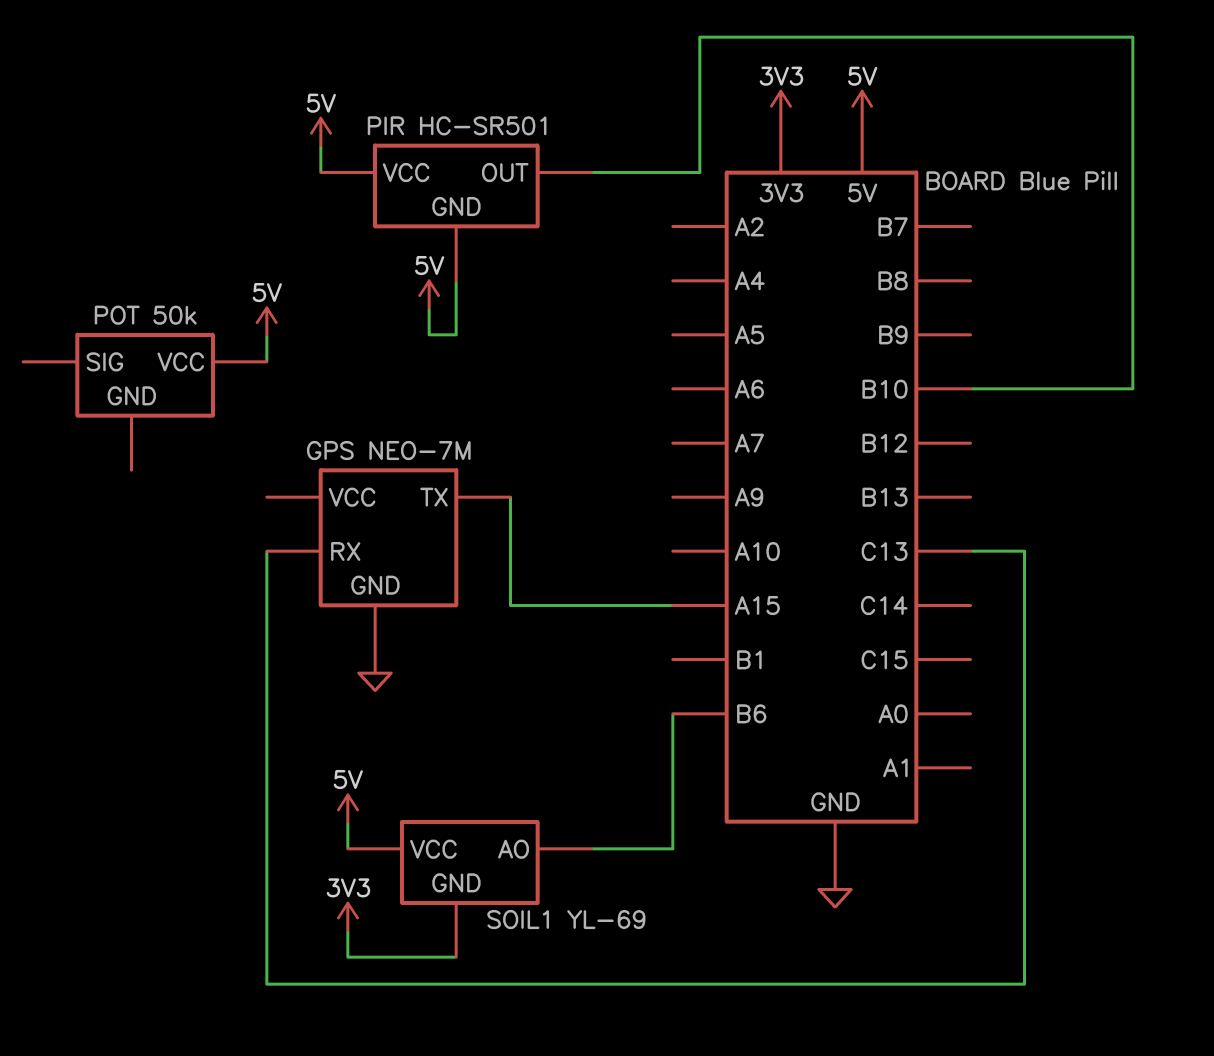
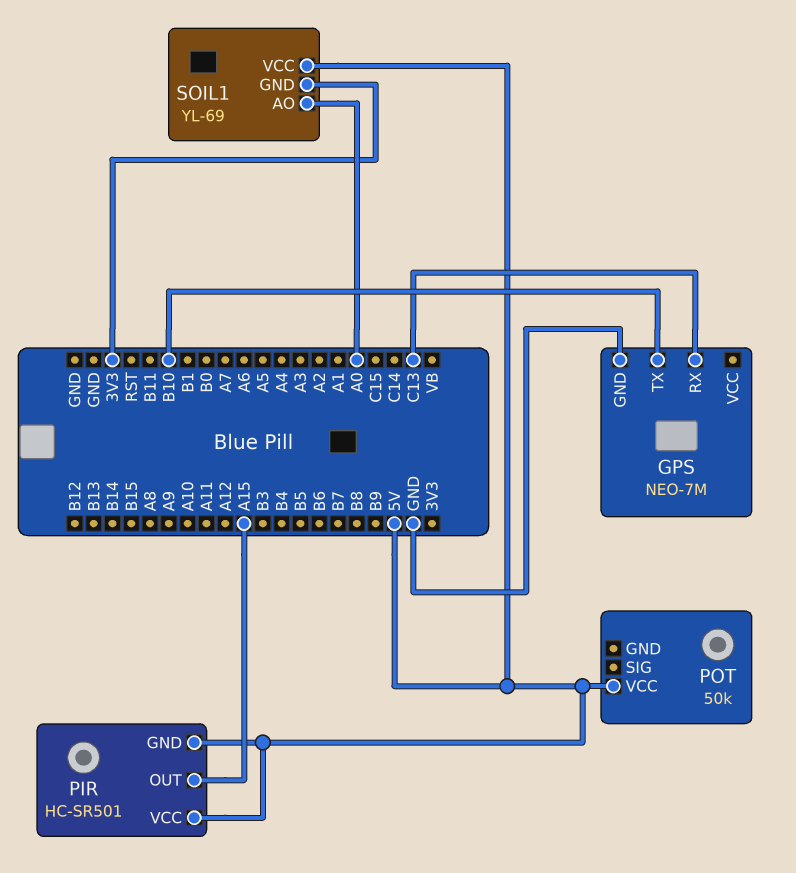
GPS pin TX: A15 -> B10
PIR pin OUT: B10 -> A15
SOIL1 pin AO: B6 -> A0

